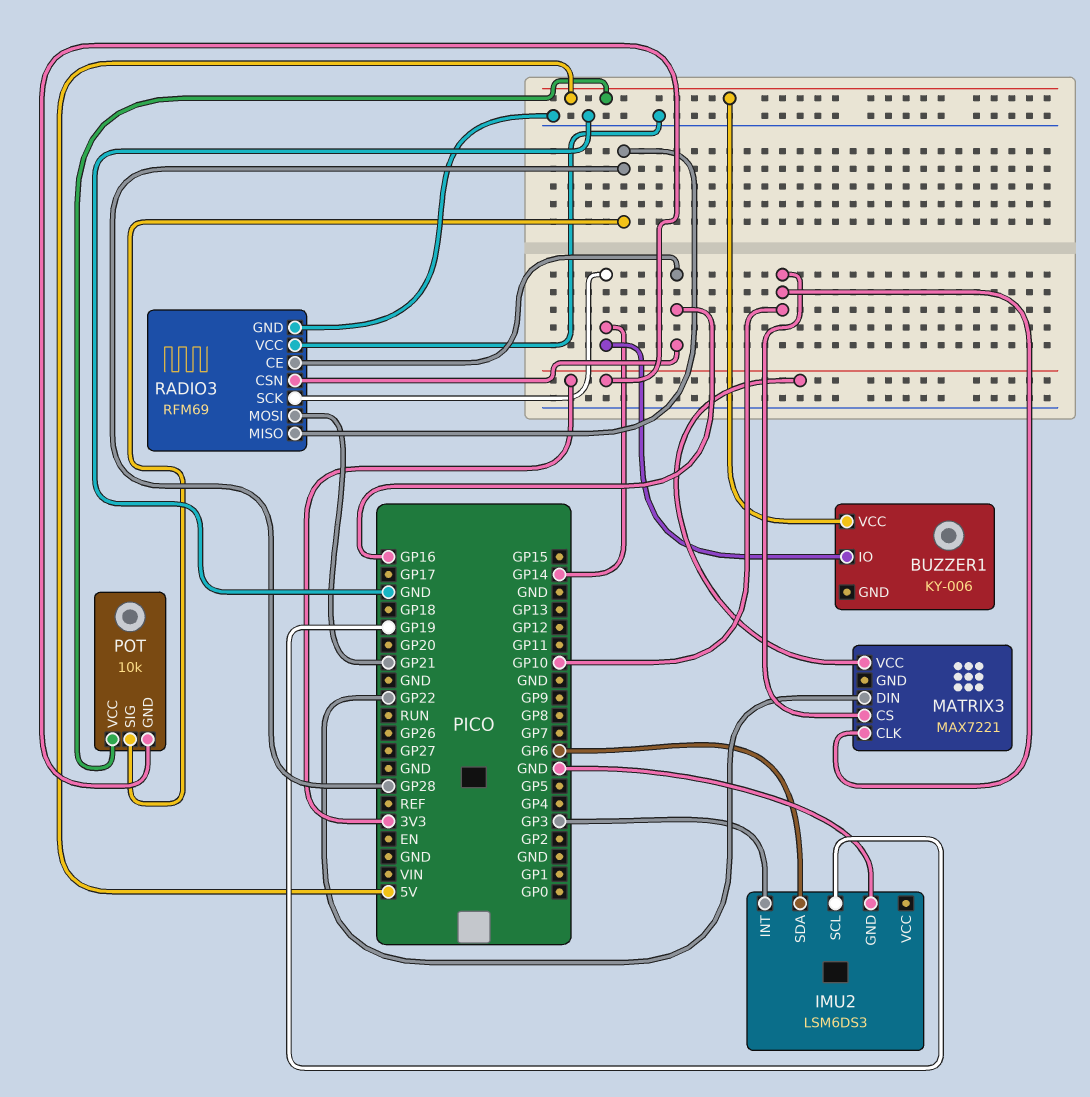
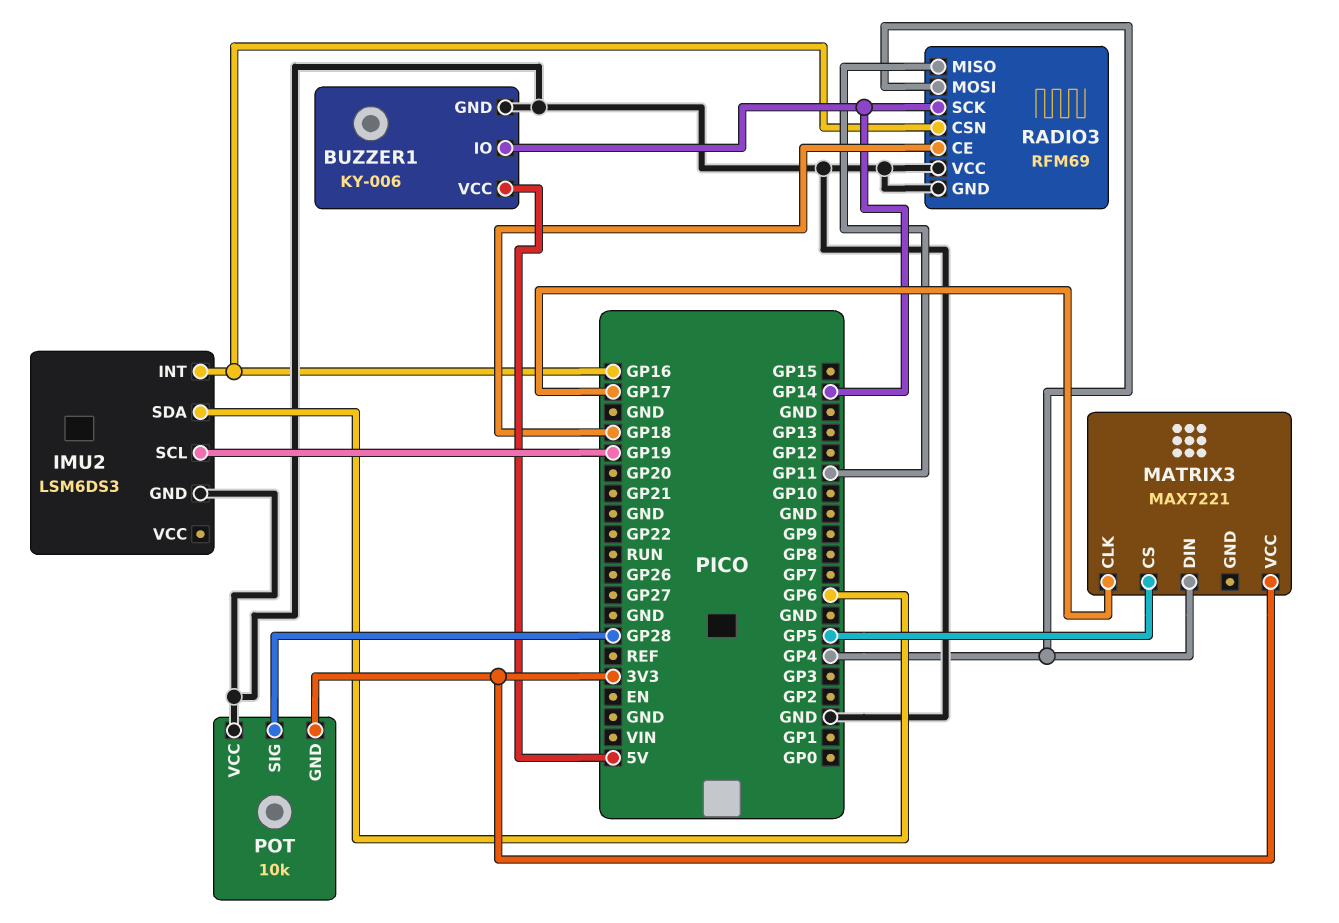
BUZZER1 pin GND: none -> GND
IMU2 pin INT: GP3 -> GP16
MATRIX3 pin CLK: GP10 -> GP17
MATRIX3 pin CS: GP10 -> GP5
MATRIX3 pin DIN: GP22 -> GP4
POT pin VCC: 5V -> GND
RADIO3 pin CE: GP16 -> GP18
RADIO3 pin MISO: GP28 -> GP11
RADIO3 pin MOSI: GP21 -> GP4

